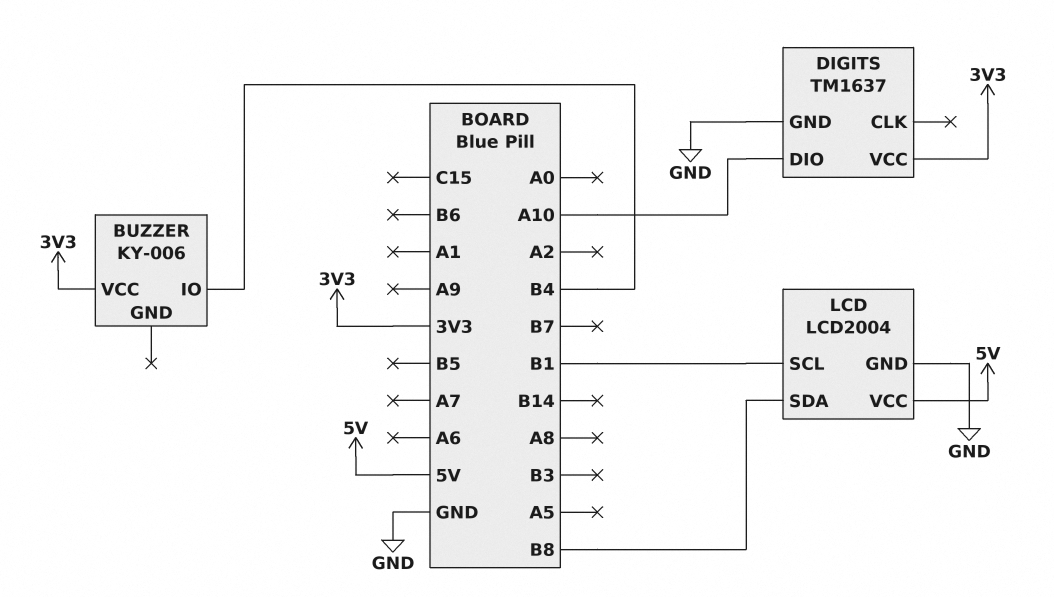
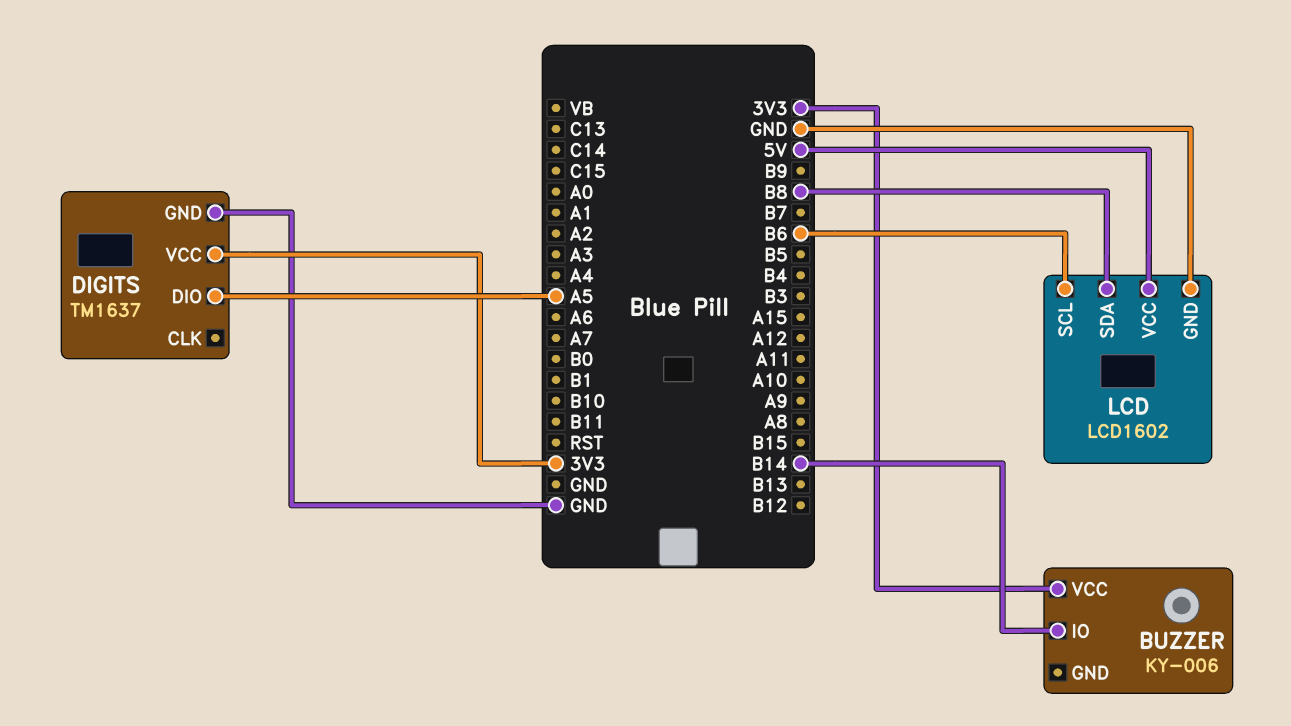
BUZZER pin IO: B4 -> B14
DIGITS pin DIO: A10 -> A5
LCD: LCD2004 -> LCD1602
LCD pin SCL: B1 -> B6

